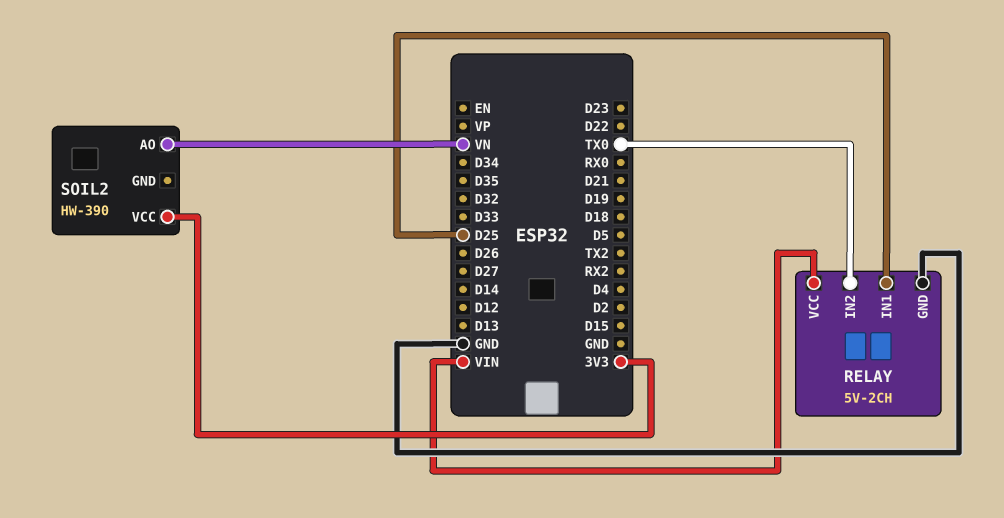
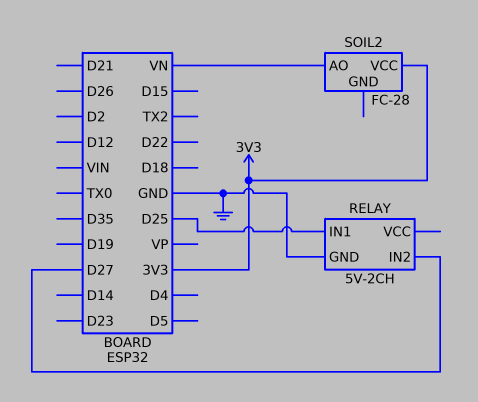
RELAY pin IN2: TX0 -> D27
RELAY pin VCC: VIN -> none
SOIL2: HW-390 -> FC-28

